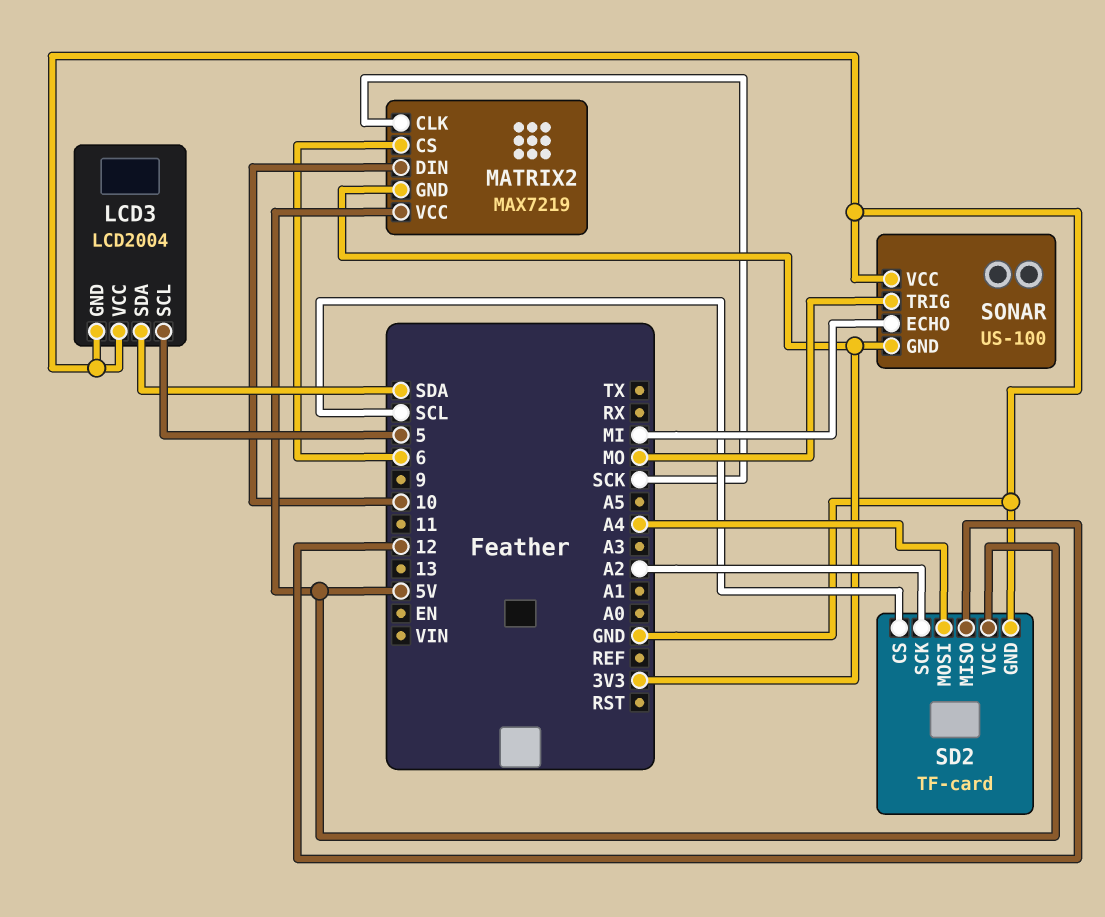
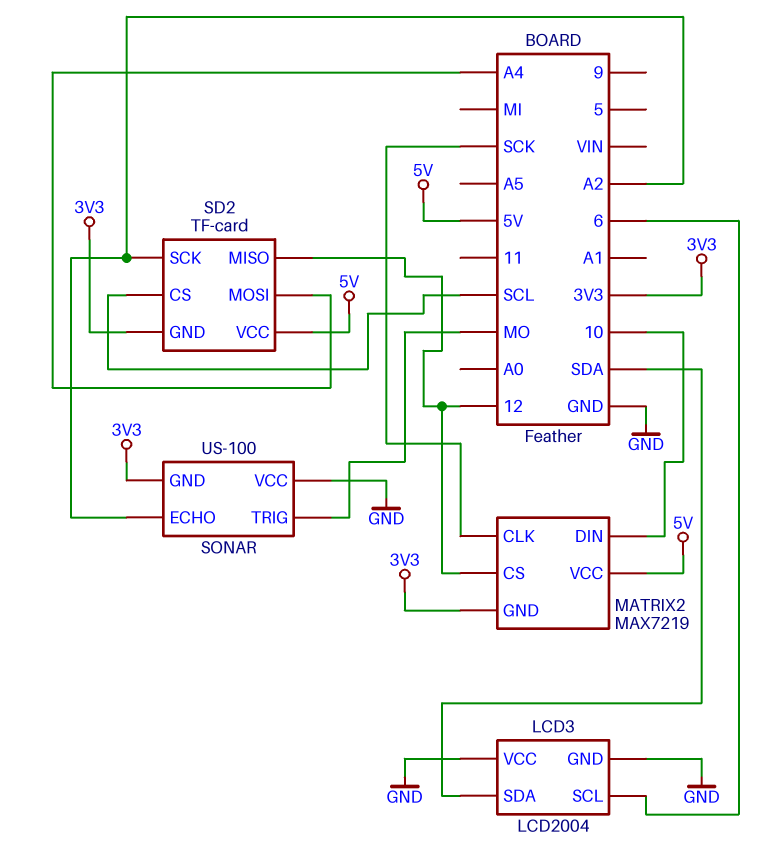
LCD3 pin SCL: 5 -> 6
MATRIX2 pin CS: 6 -> 12
SD2 pin GND: GND -> 3V3
SONAR pin ECHO: MI -> A2

